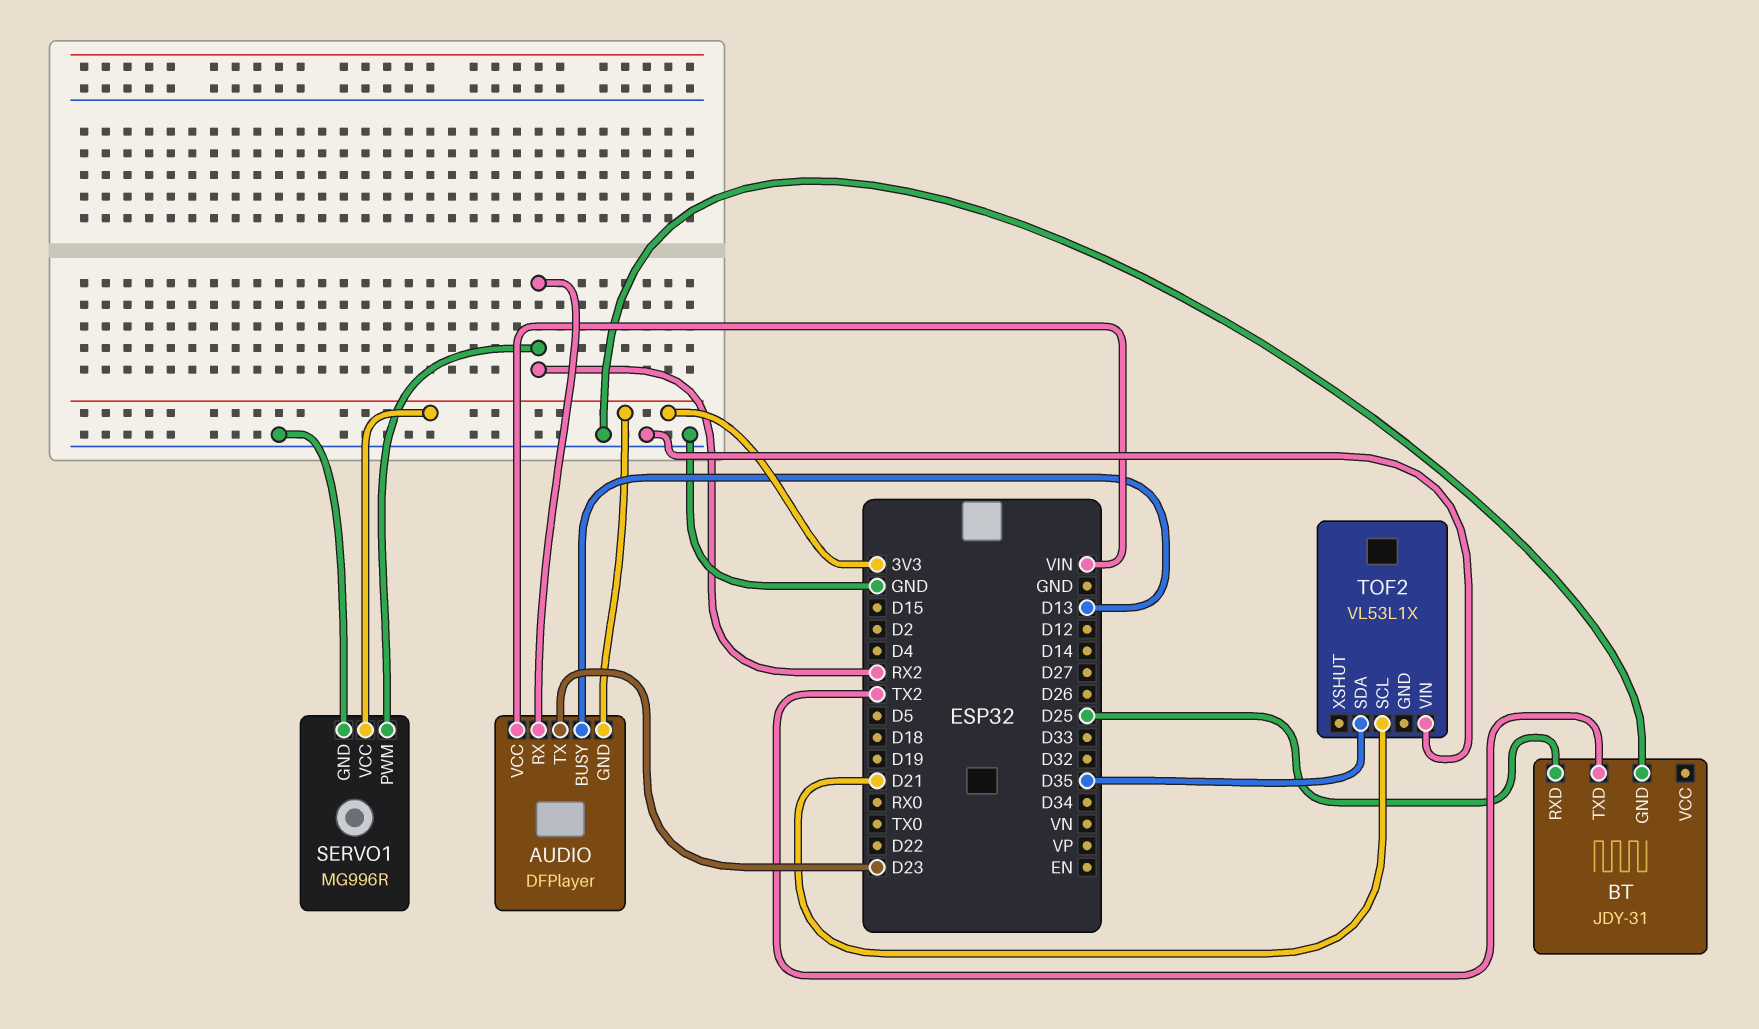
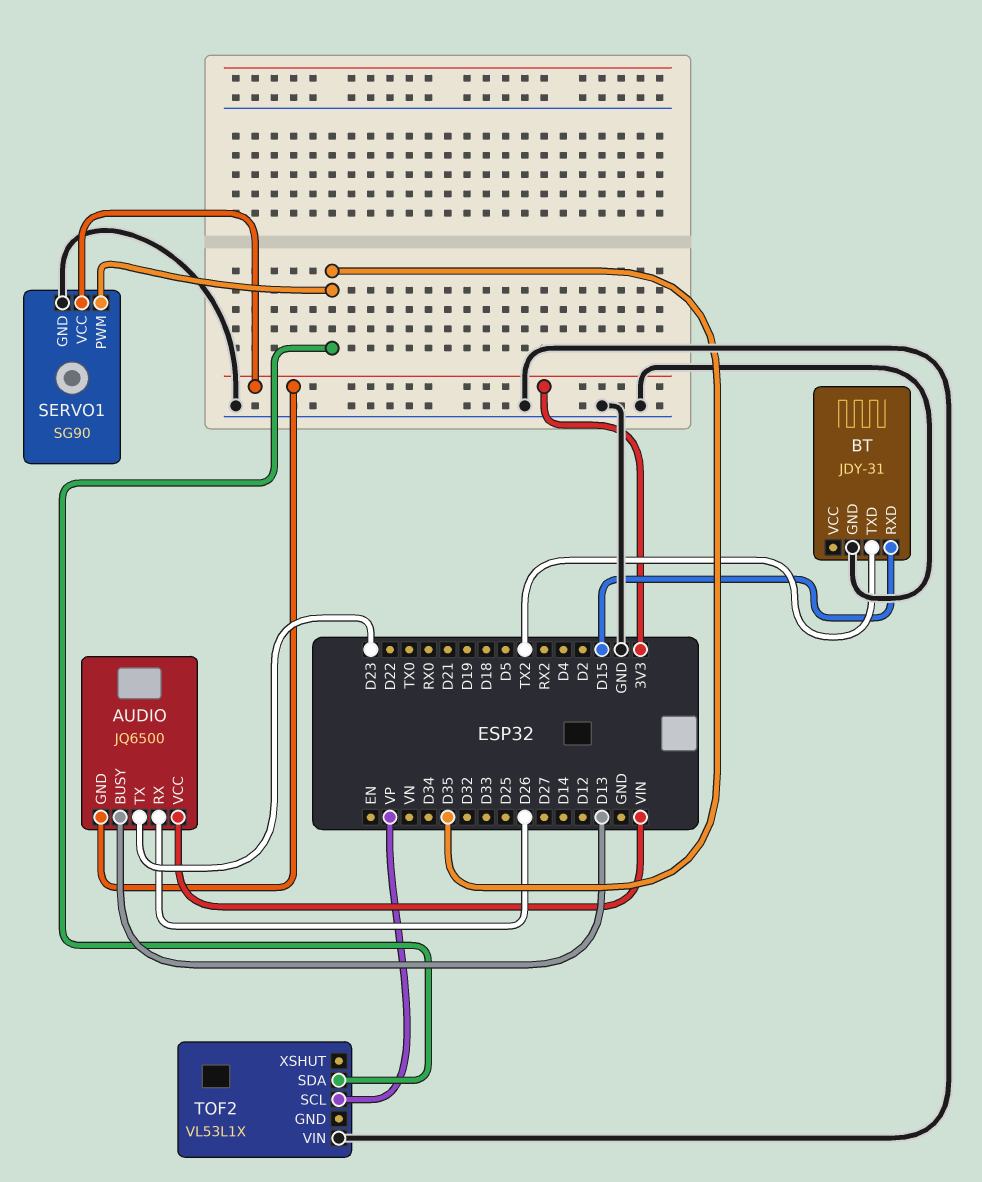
AUDIO: DFPlayer -> JQ6500
AUDIO pin RX: RX2 -> D26
BT pin RXD: D25 -> D15
SERVO1: MG996R -> SG90
SERVO1 pin PWM: RX2 -> D35
TOF2 pin SCL: D21 -> VP

